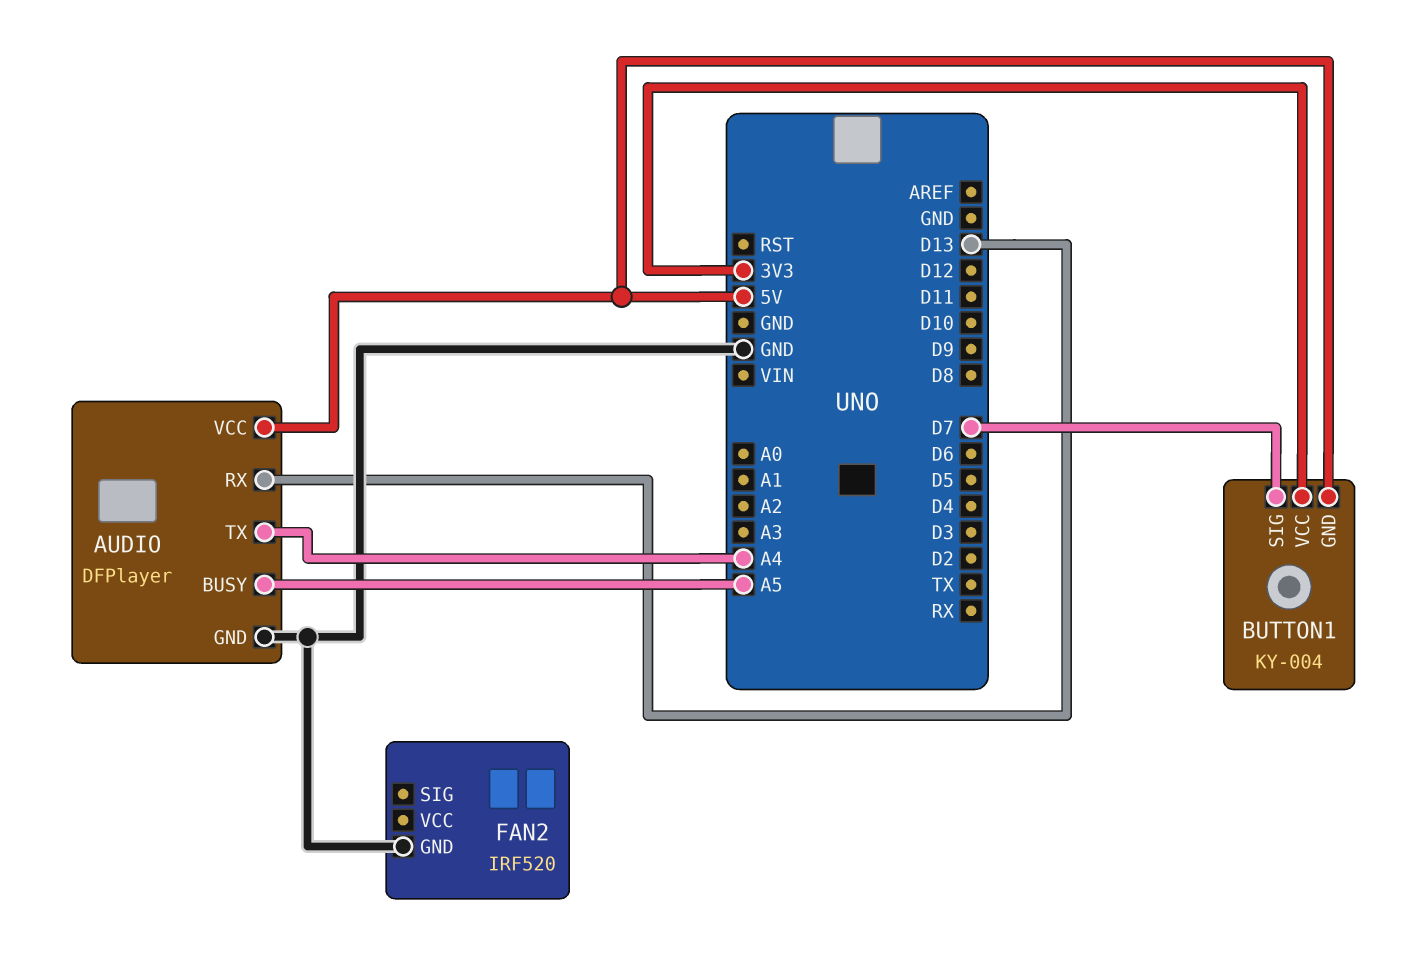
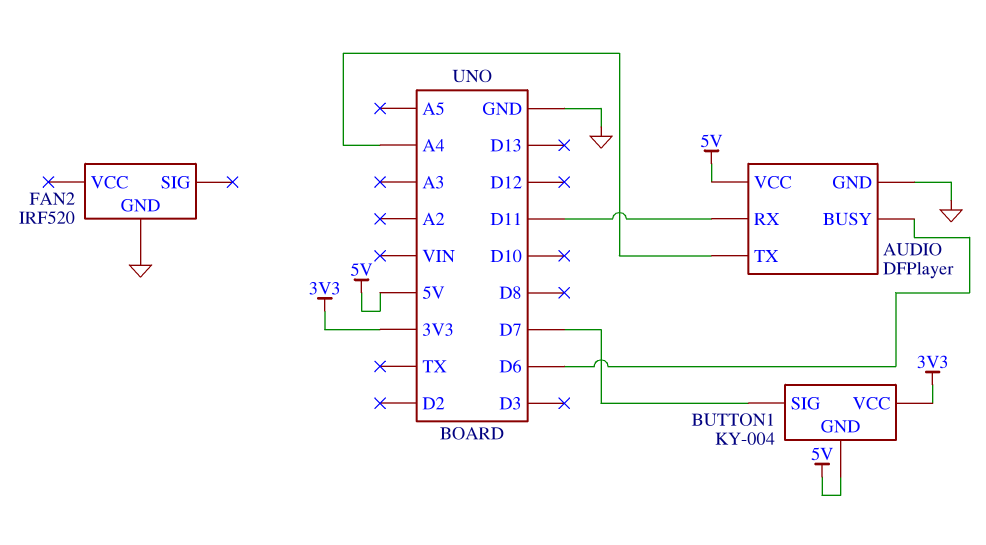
AUDIO pin BUSY: A5 -> D6
AUDIO pin RX: D13 -> D11

